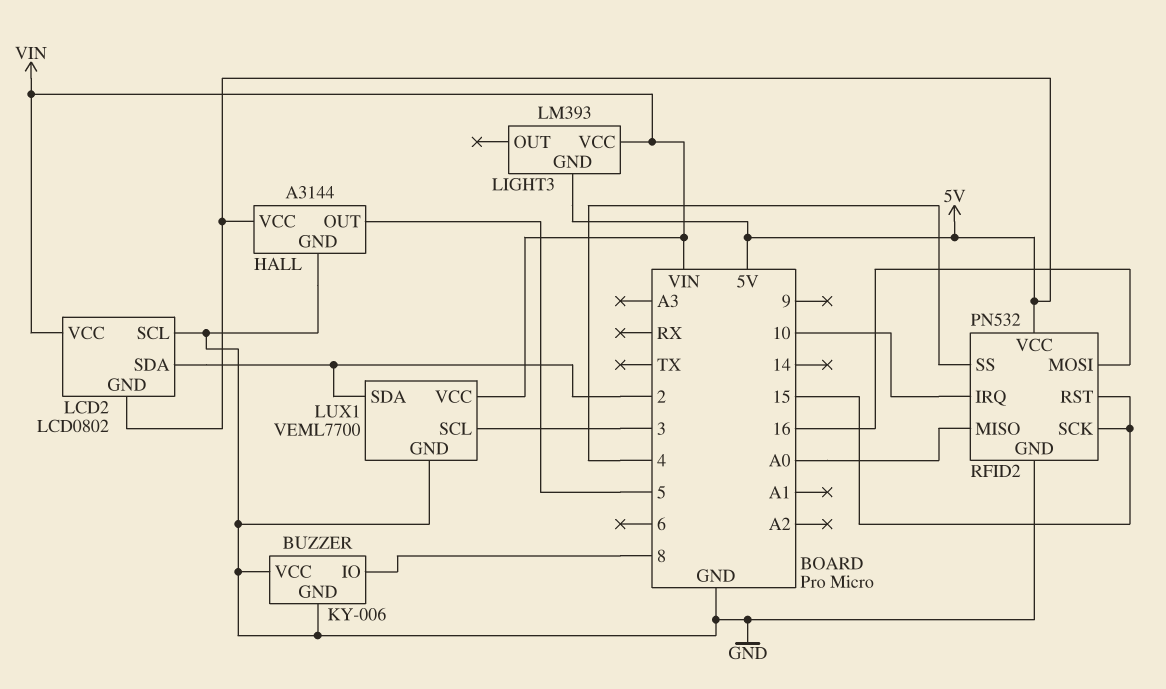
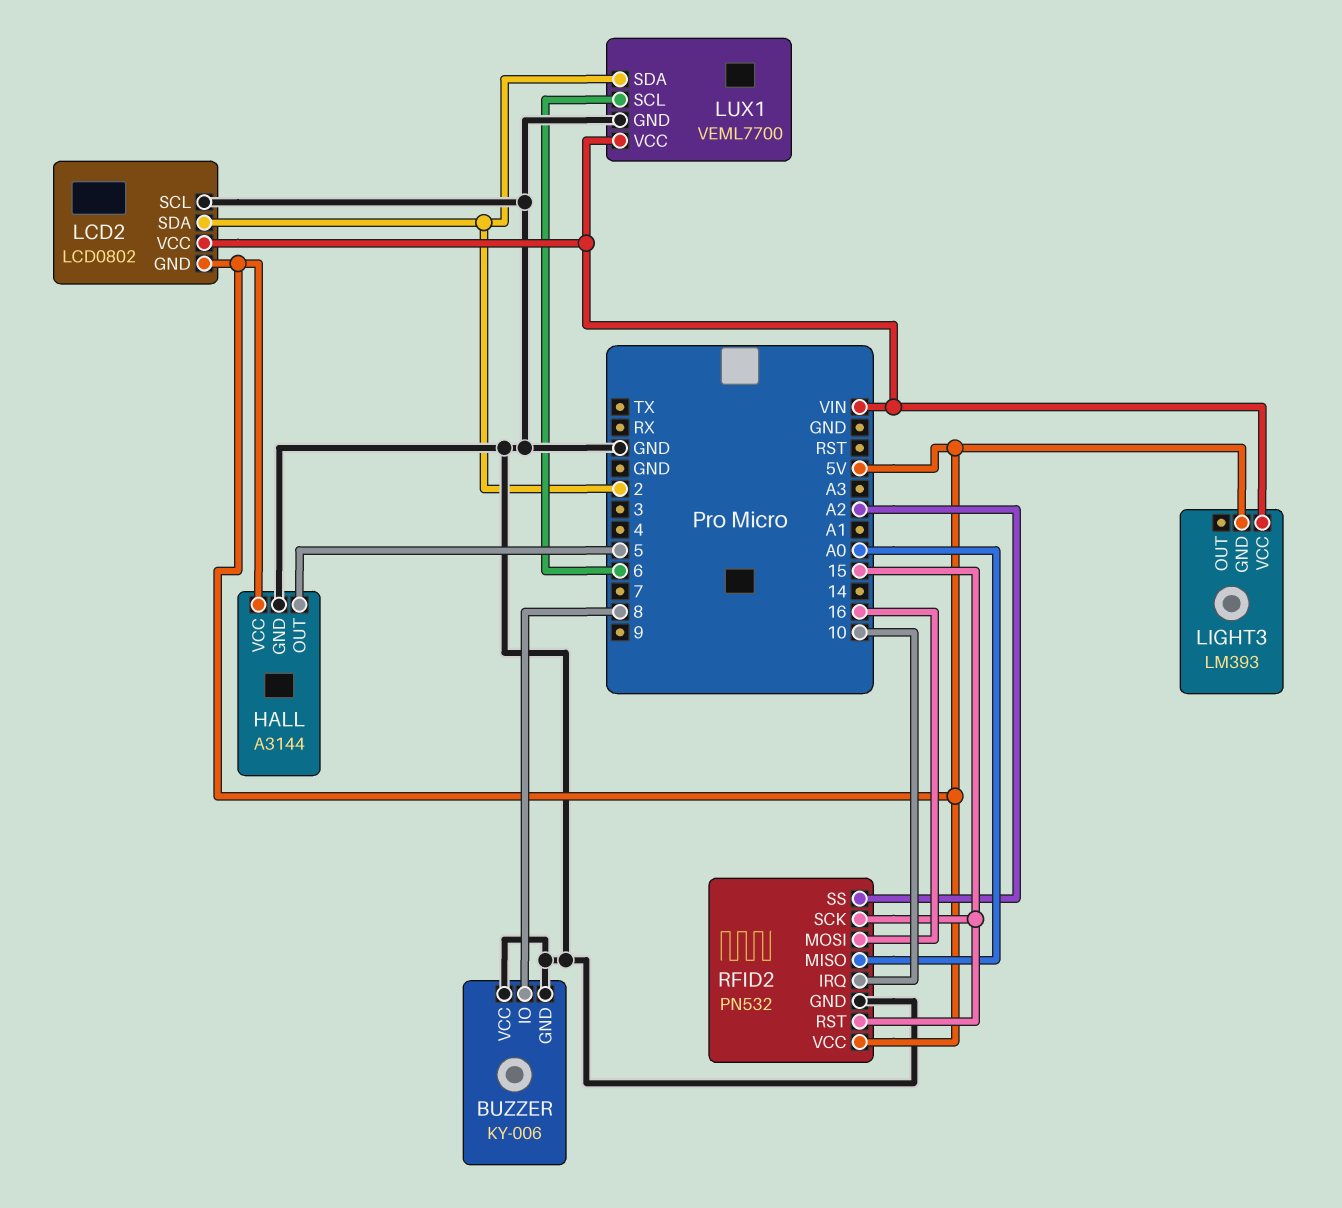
LUX1 pin SCL: 3 -> 6
RFID2 pin SS: 4 -> A2

